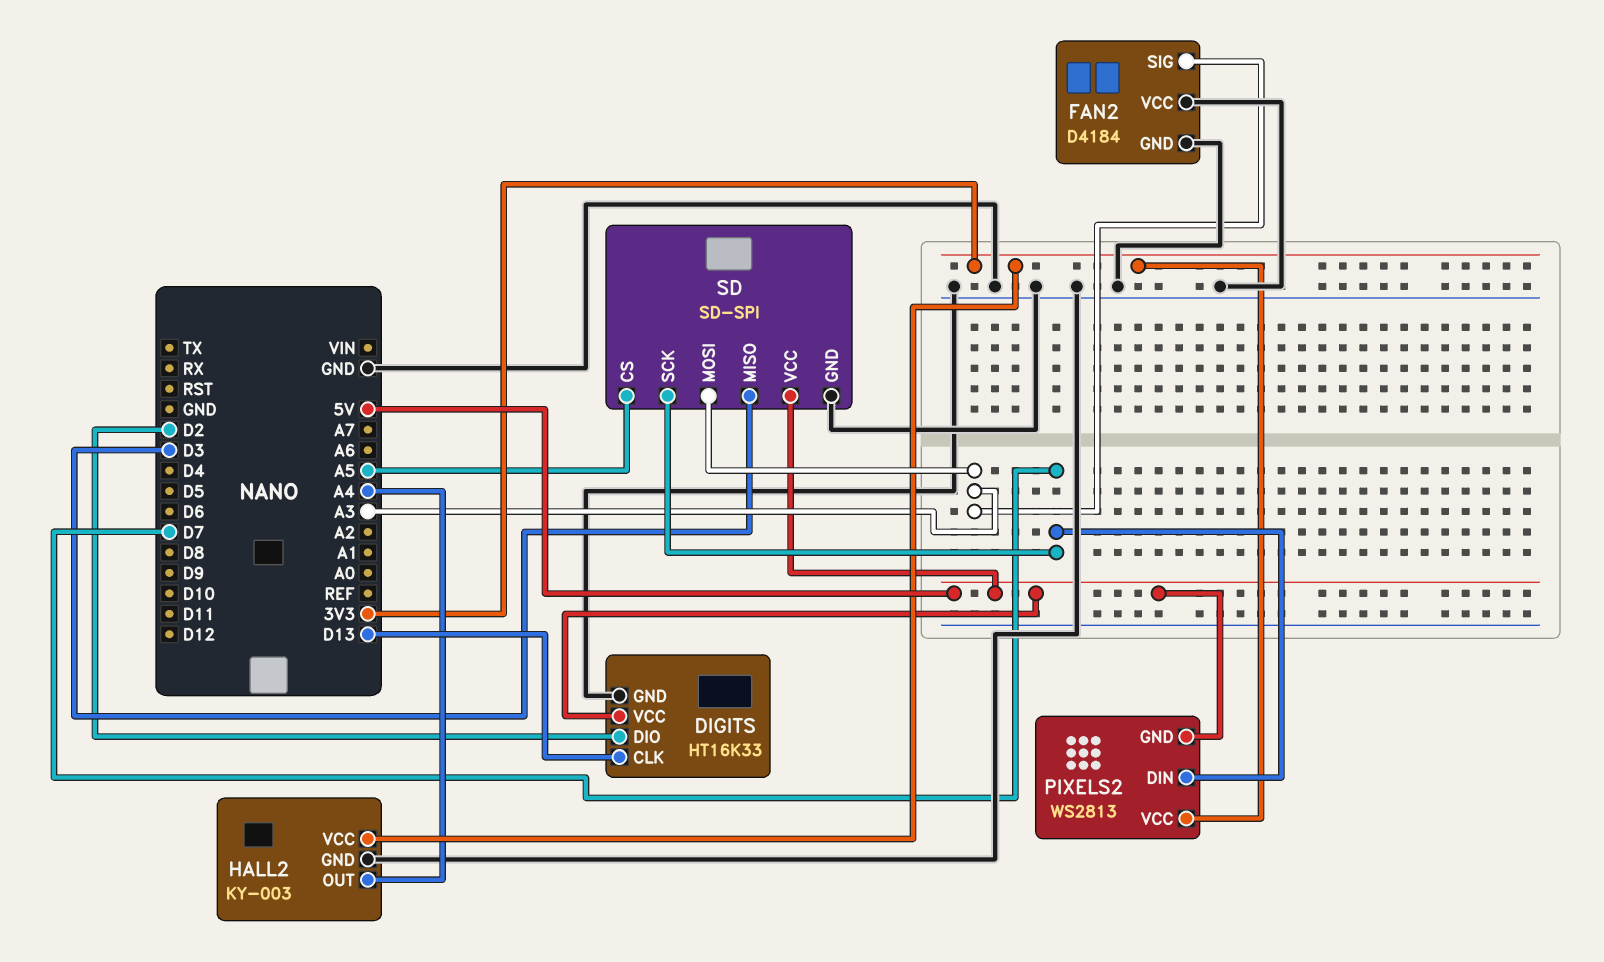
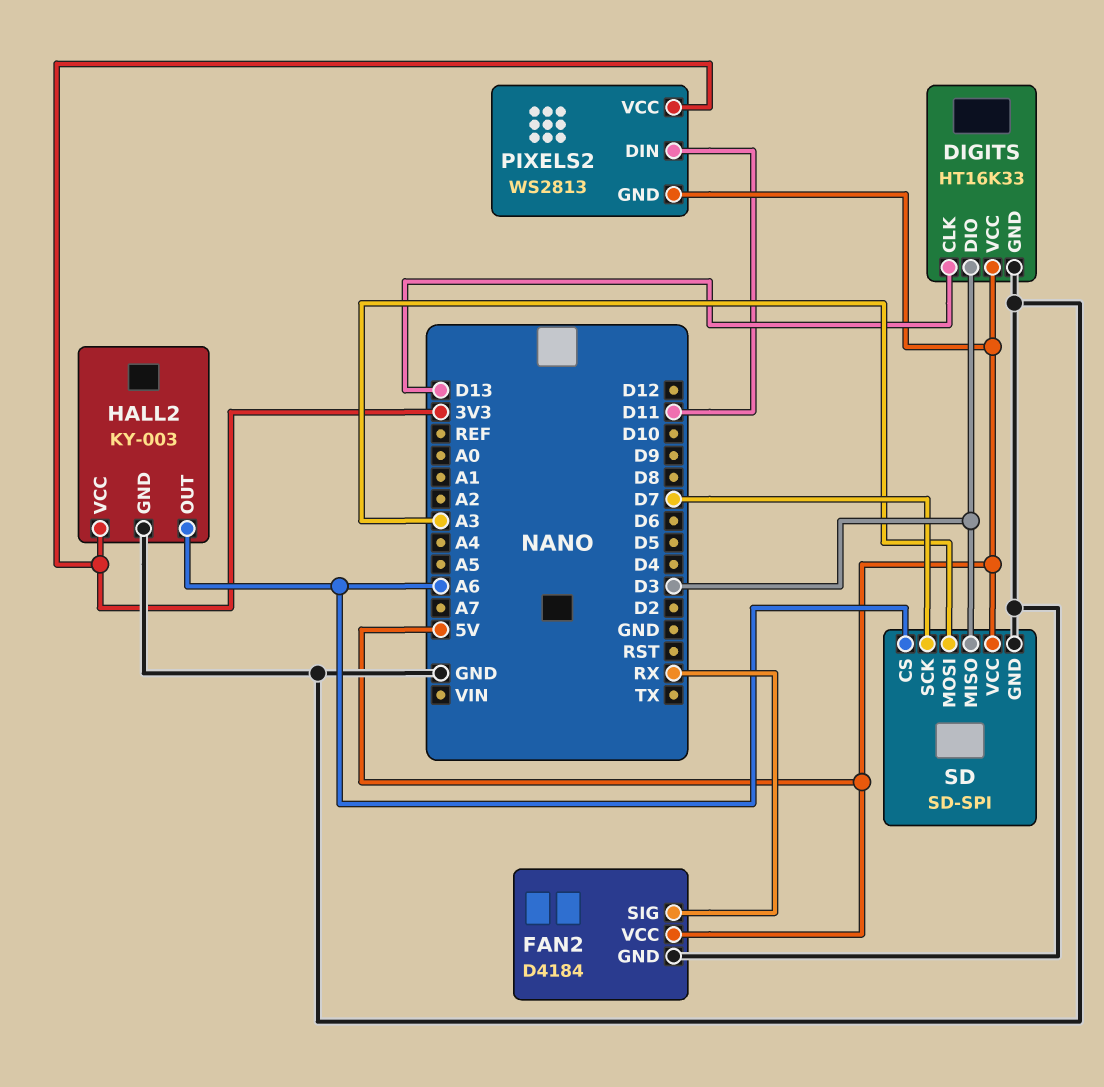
DIGITS pin DIO: D2 -> D3
FAN2 pin SIG: A3 -> RX
FAN2 pin VCC: GND -> 5V
HALL2 pin OUT: A4 -> A6
PIXELS2 pin DIN: D7 -> D11
SD pin CS: A5 -> A6

